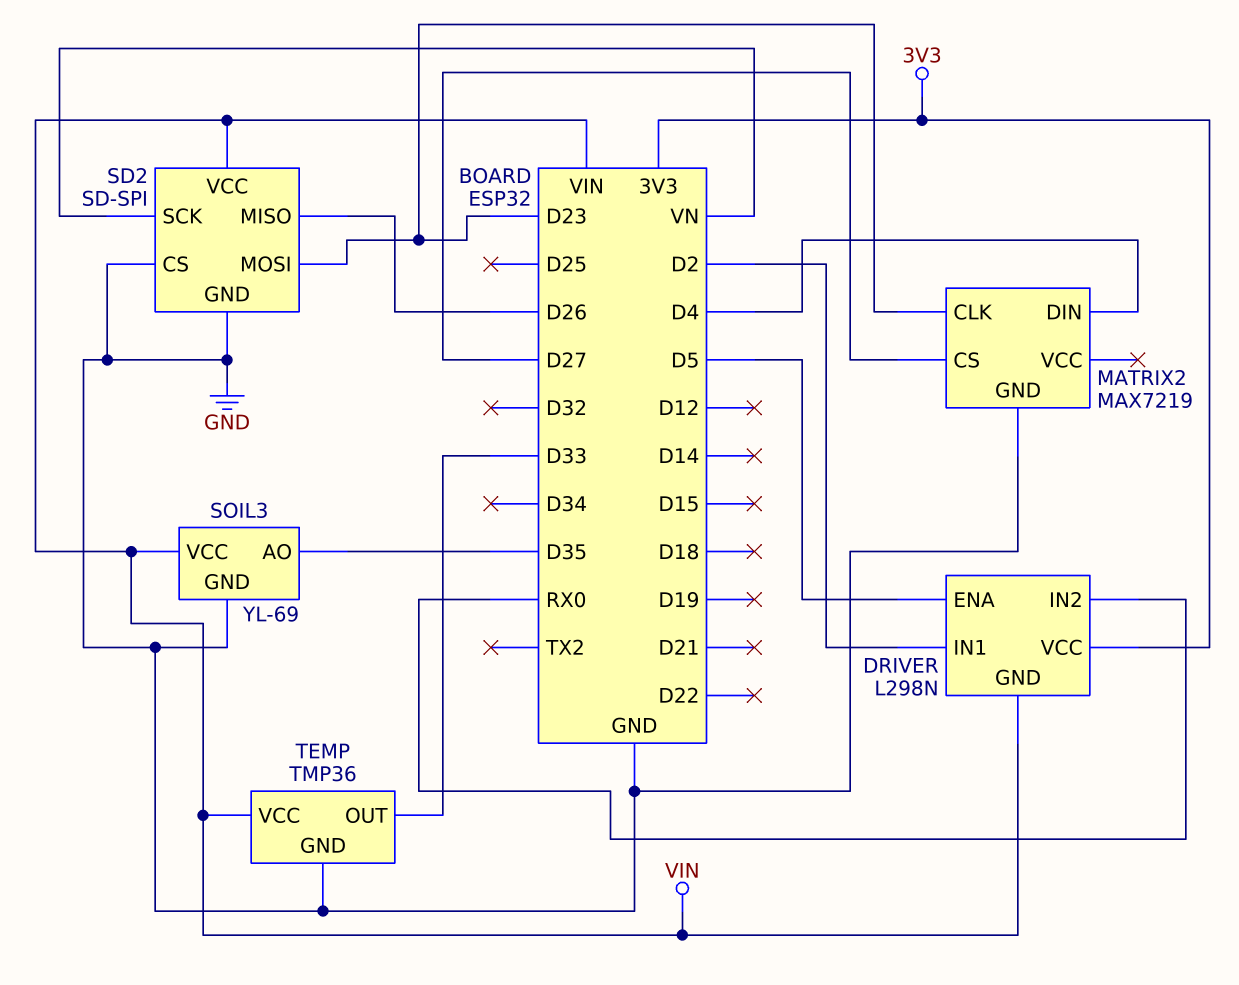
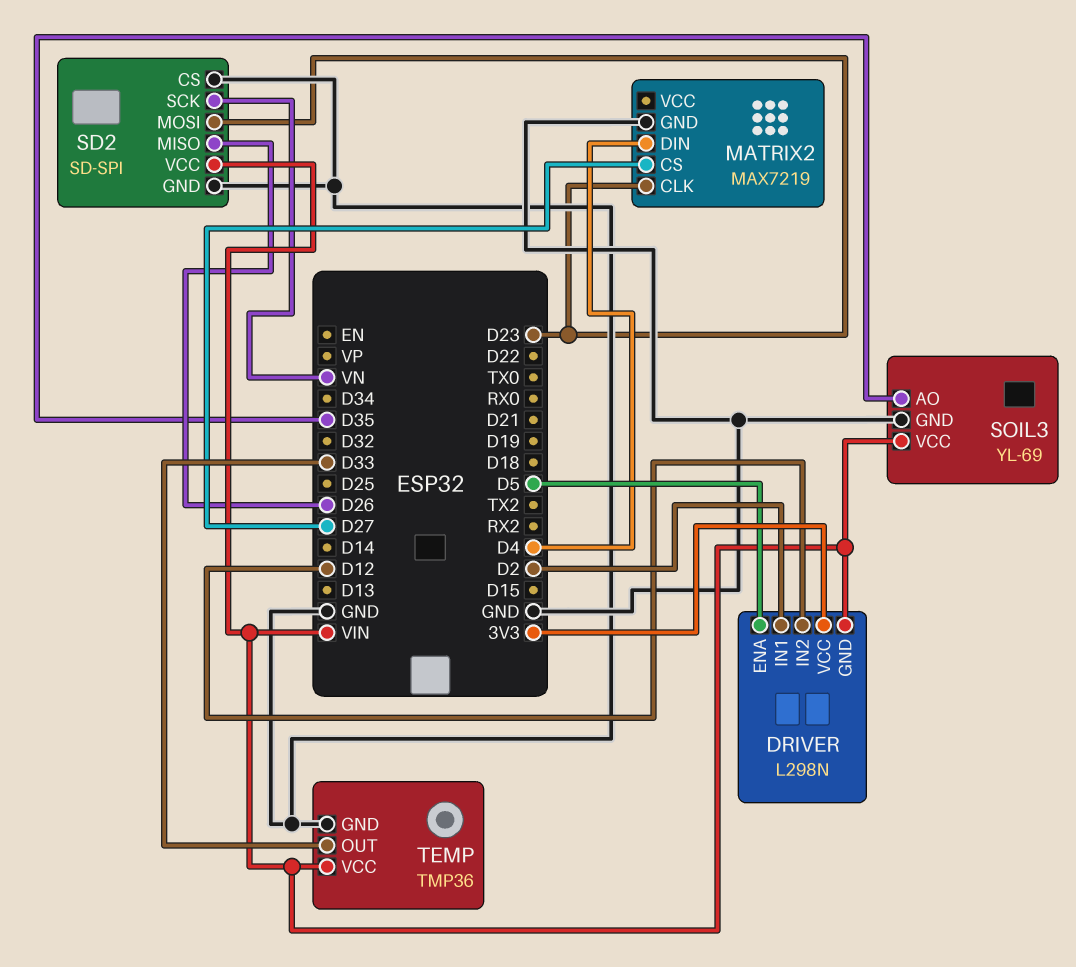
DRIVER pin IN2: RX0 -> D12

